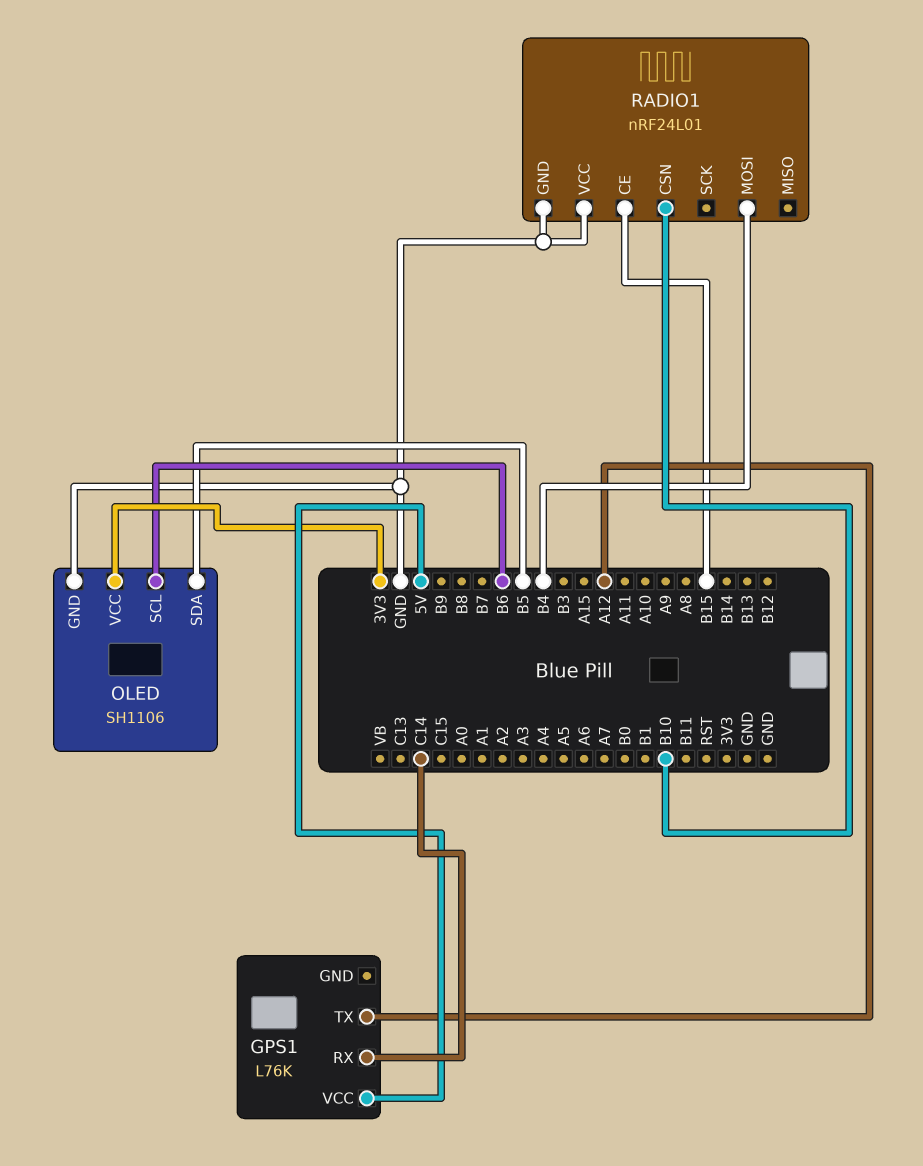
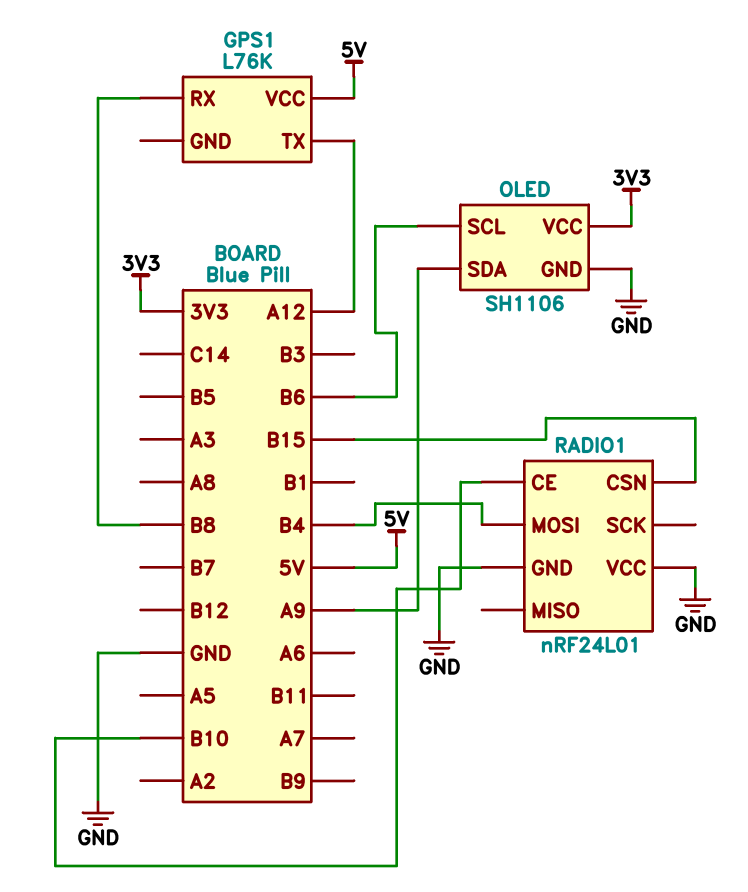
GPS1 pin RX: C14 -> B8
OLED pin SDA: B5 -> A9
RADIO1 pin CE: B15 -> B10
RADIO1 pin CSN: B10 -> B15

